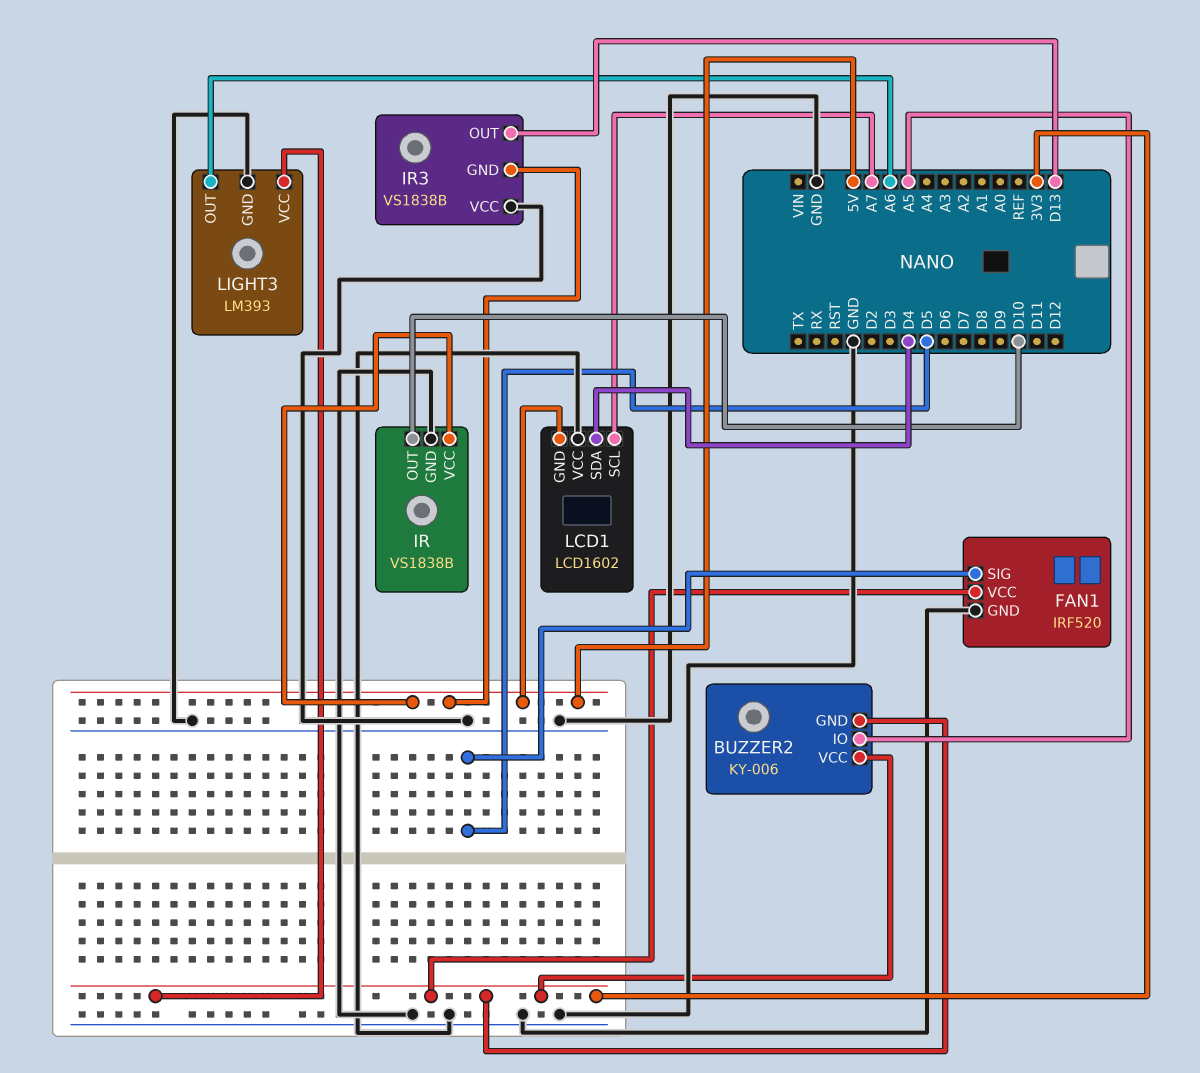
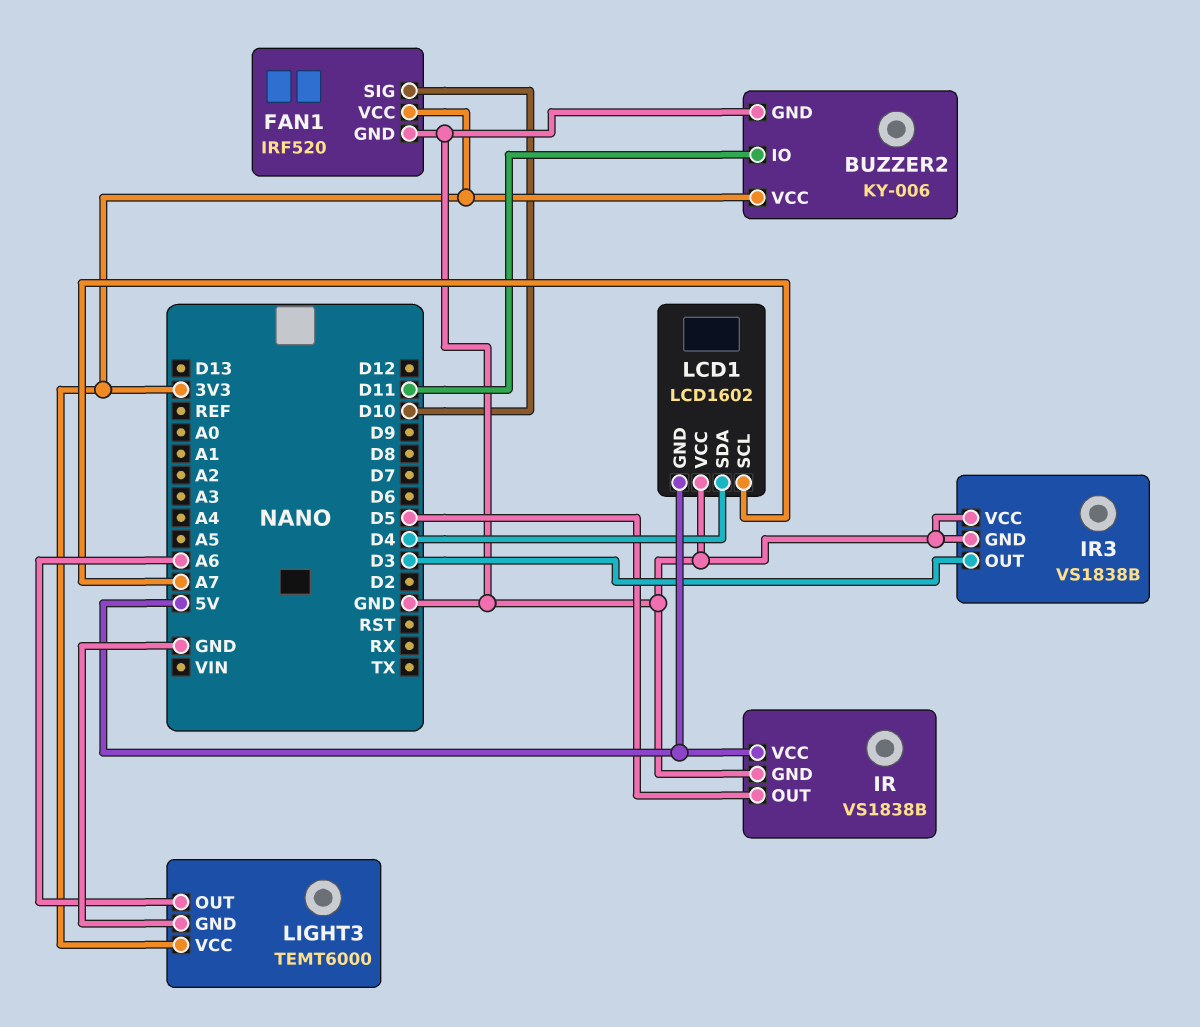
BUZZER2 pin GND: 3V3 -> GND
BUZZER2 pin IO: A5 -> D11
FAN1 pin SIG: D5 -> D10
IR pin OUT: D10 -> D5
IR3 pin GND: 5V -> GND
IR3 pin OUT: D13 -> D3
LIGHT3: LM393 -> TEMT6000

